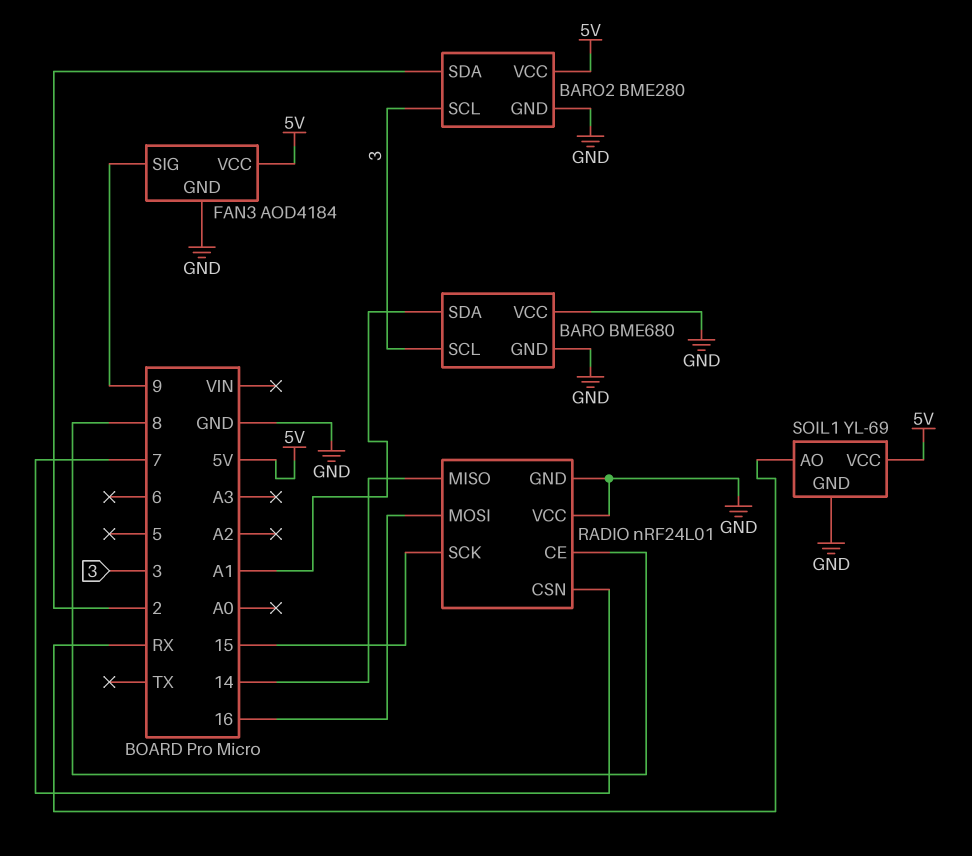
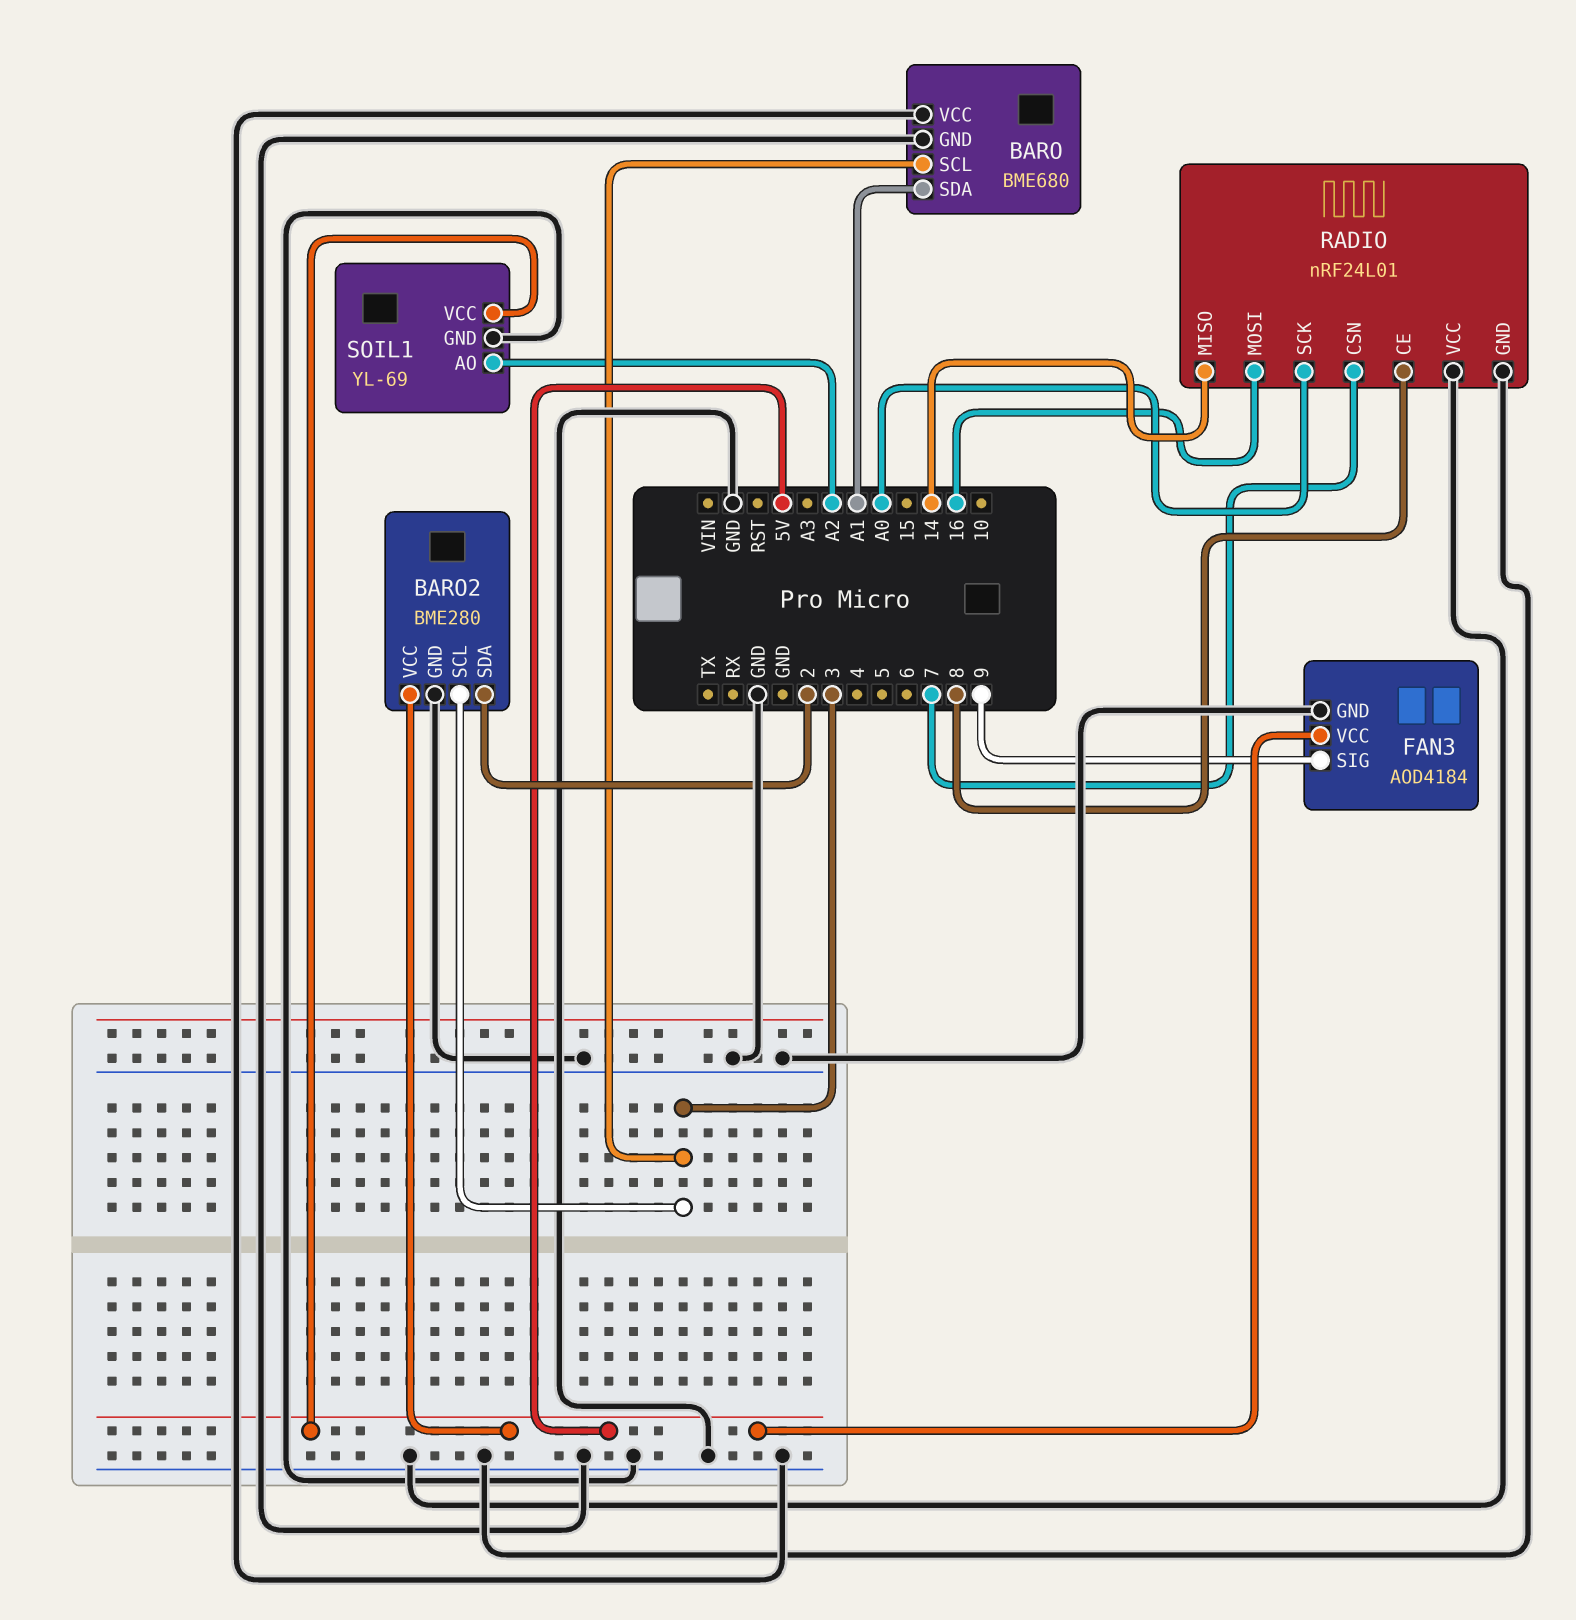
RADIO pin SCK: 15 -> A0
SOIL1 pin AO: RX -> A2

